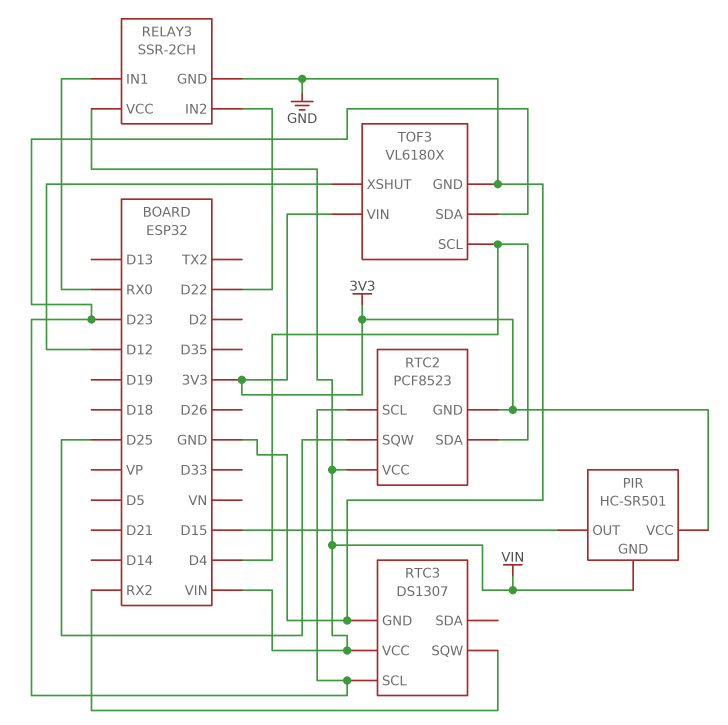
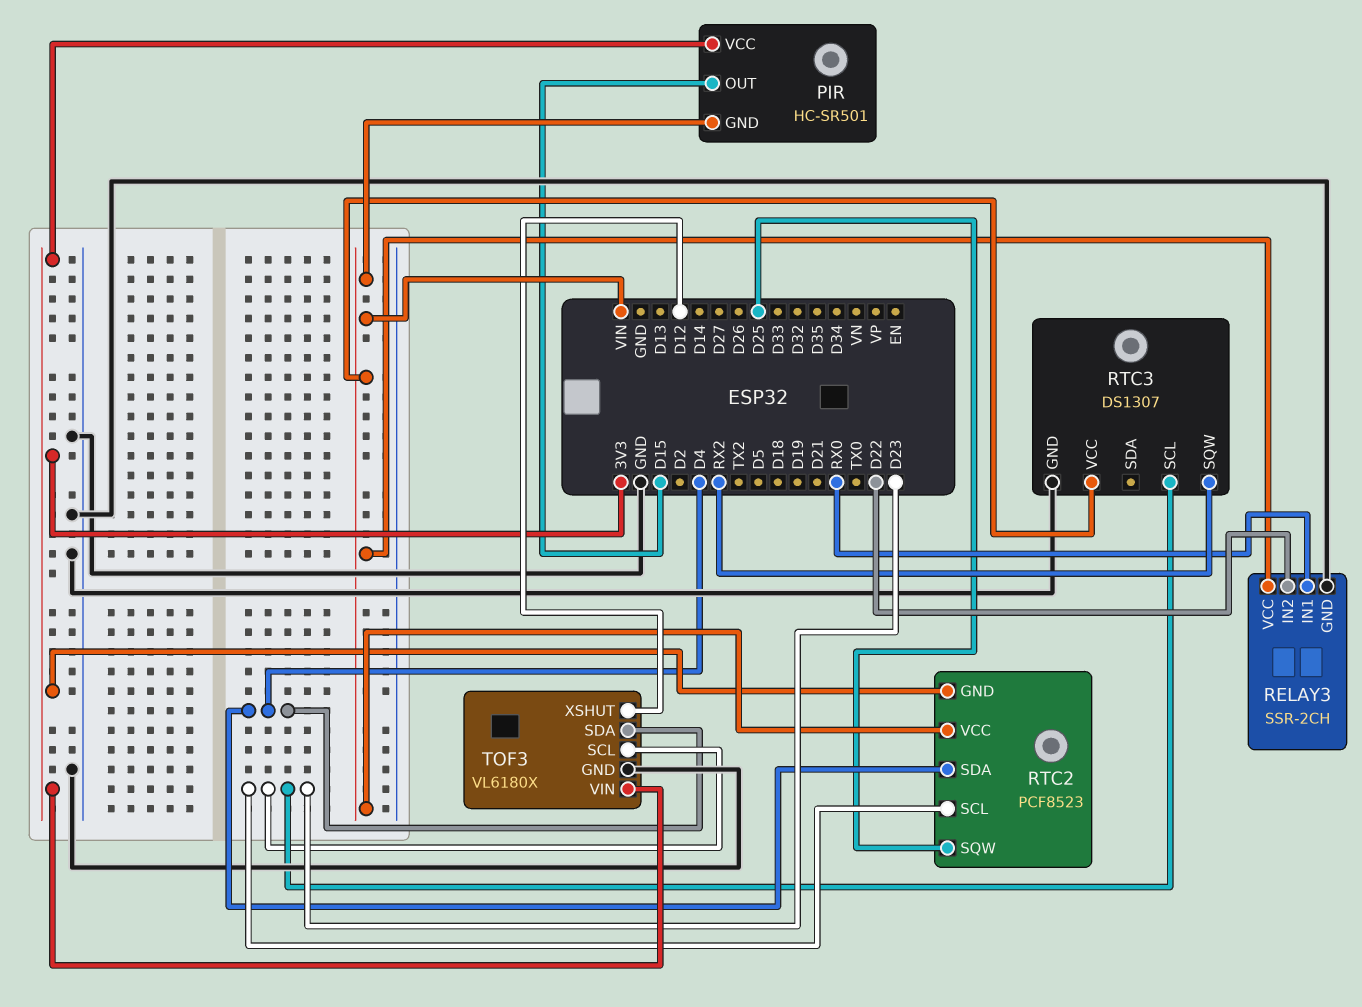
TOF3 pin SCL: D4 -> D23
TOF3 pin SDA: D23 -> D4

